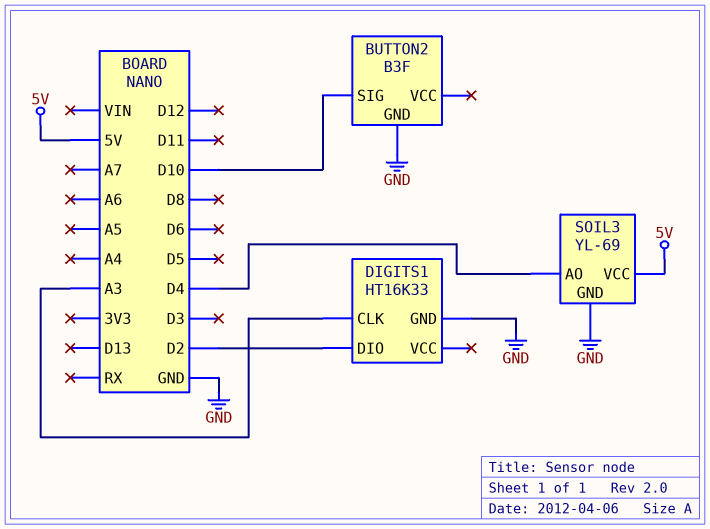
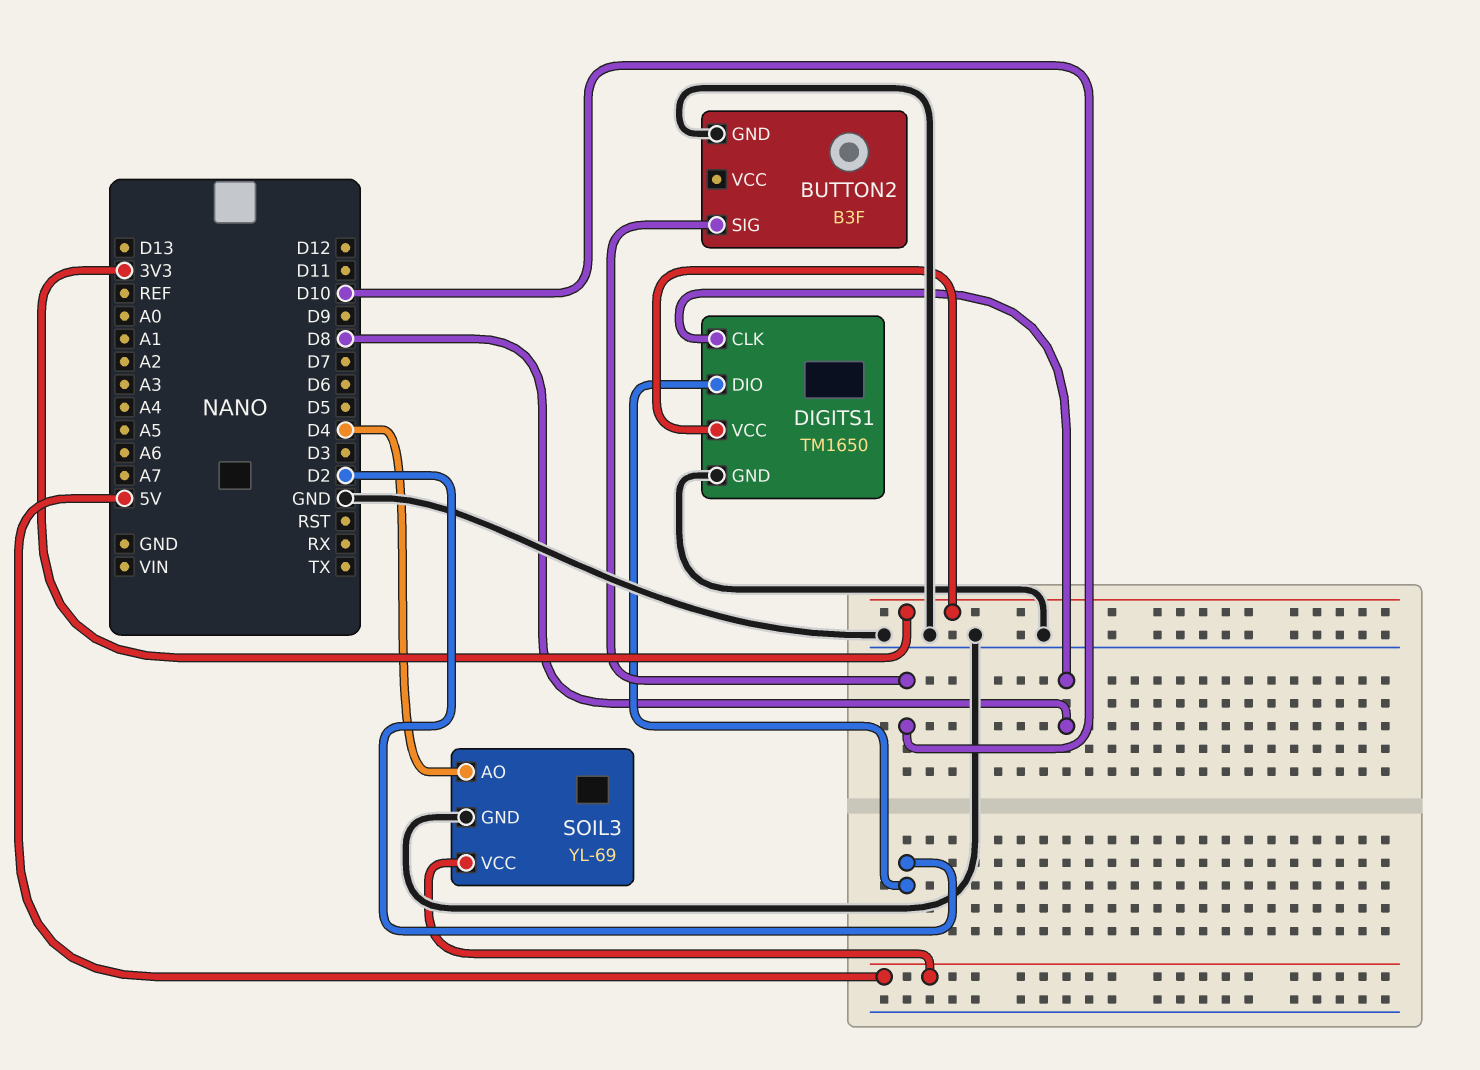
DIGITS1: HT16K33 -> TM1650
DIGITS1 pin CLK: A3 -> D8
DIGITS1 pin VCC: none -> 3V3

